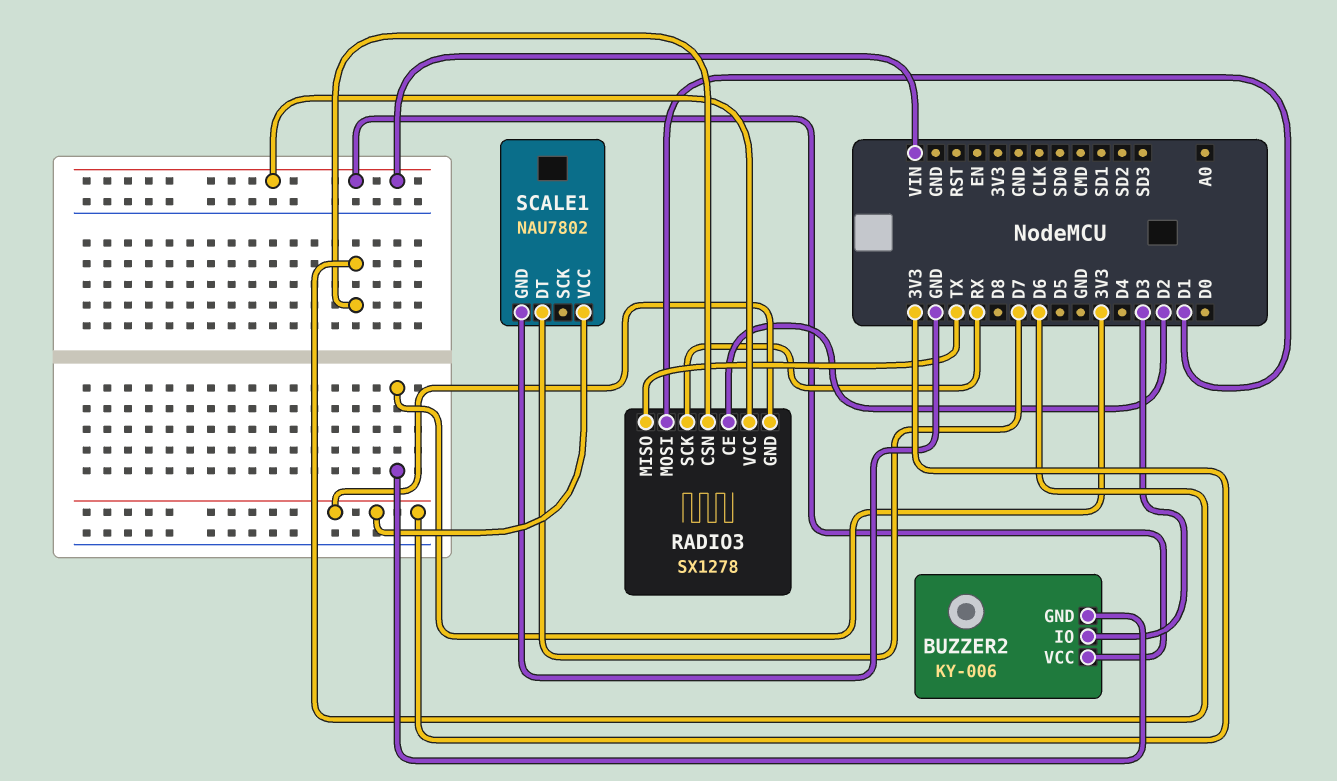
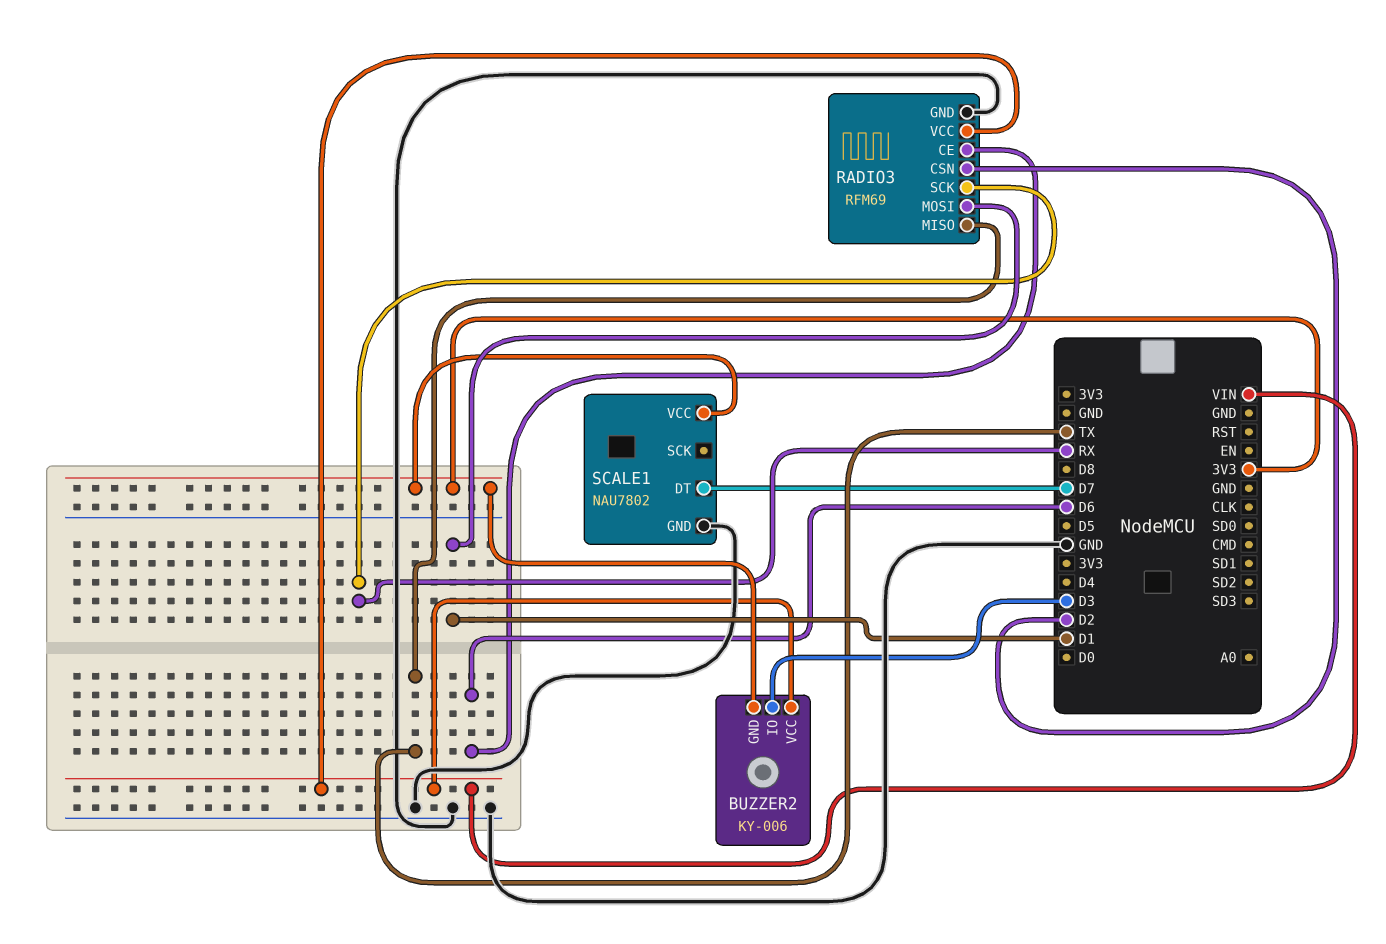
RADIO3: SX1278 -> RFM69
RADIO3 pin CE: D2 -> D6
RADIO3 pin CSN: D6 -> D2
RADIO3 pin GND: 3V3 -> GND

